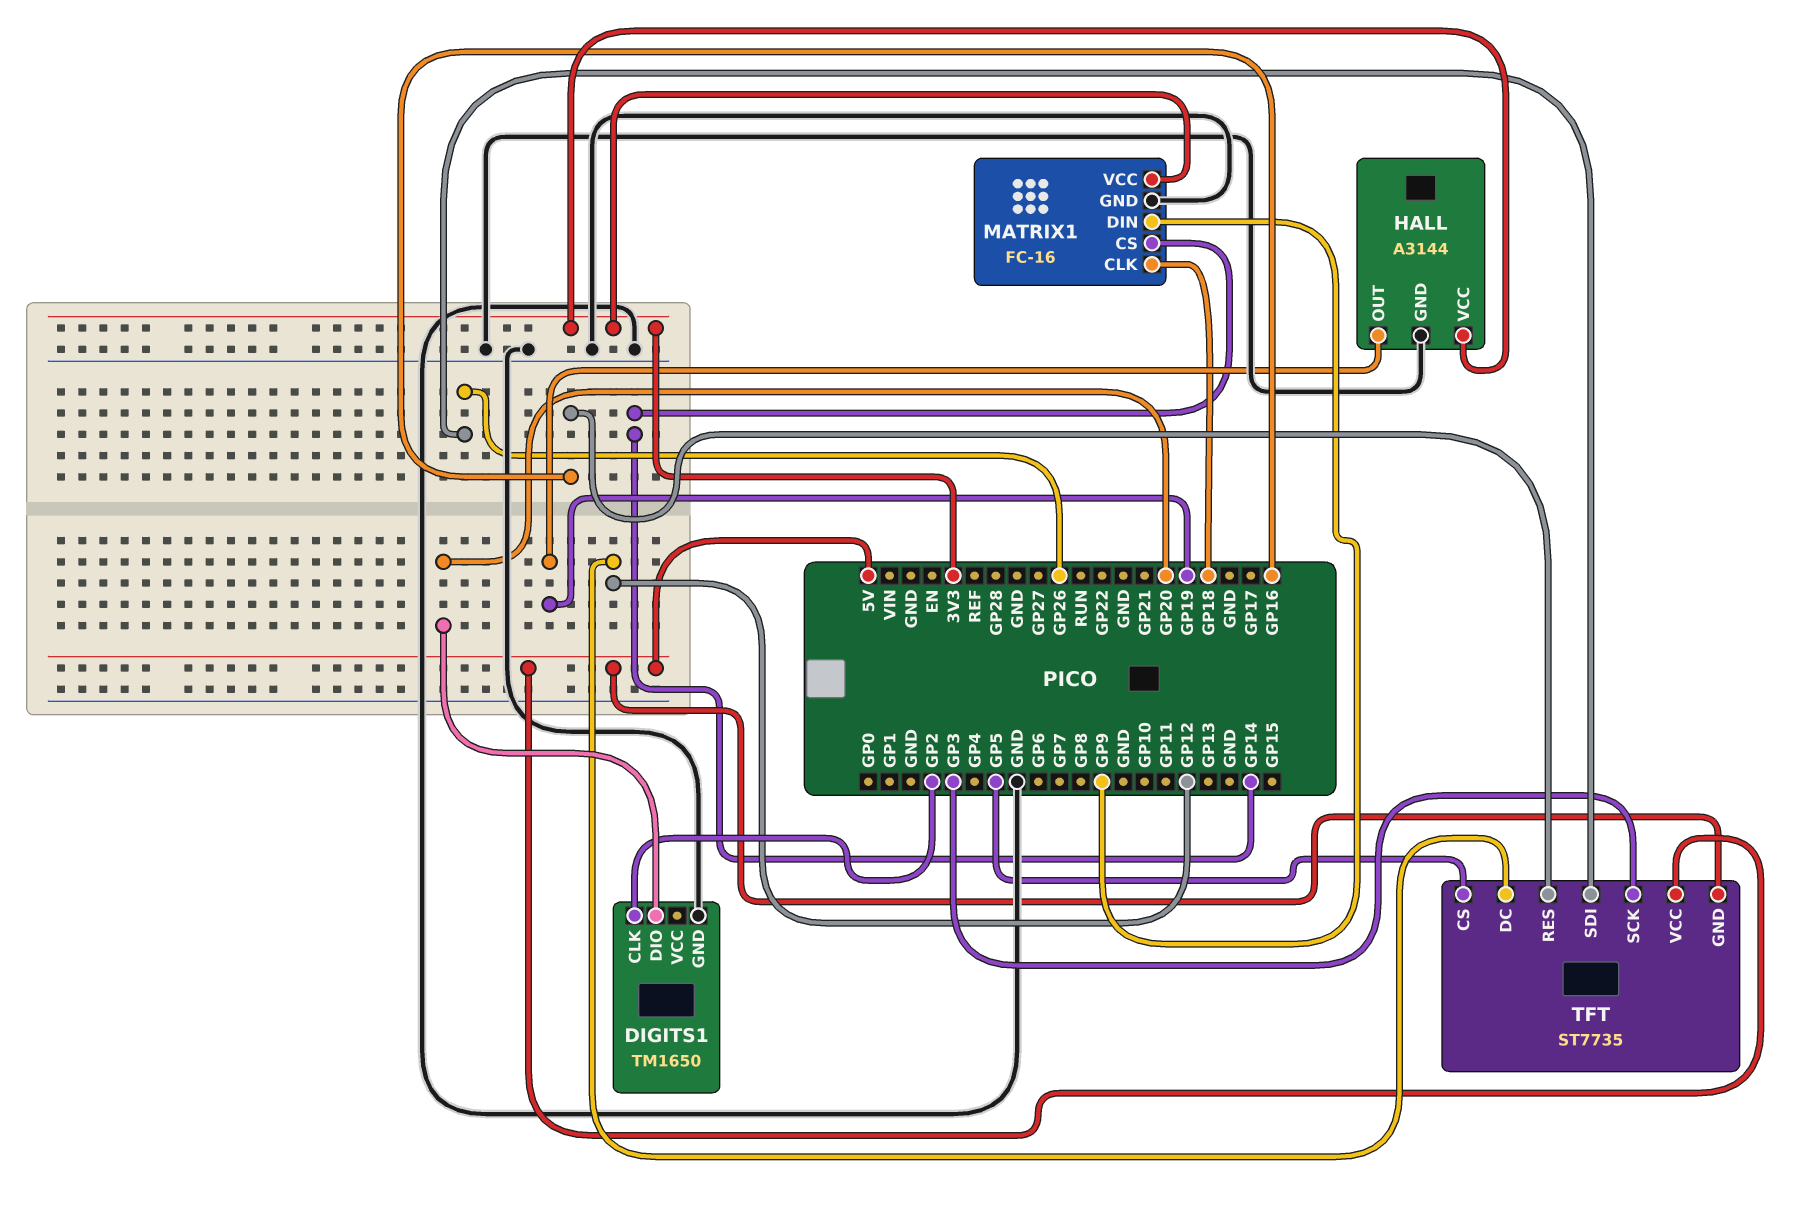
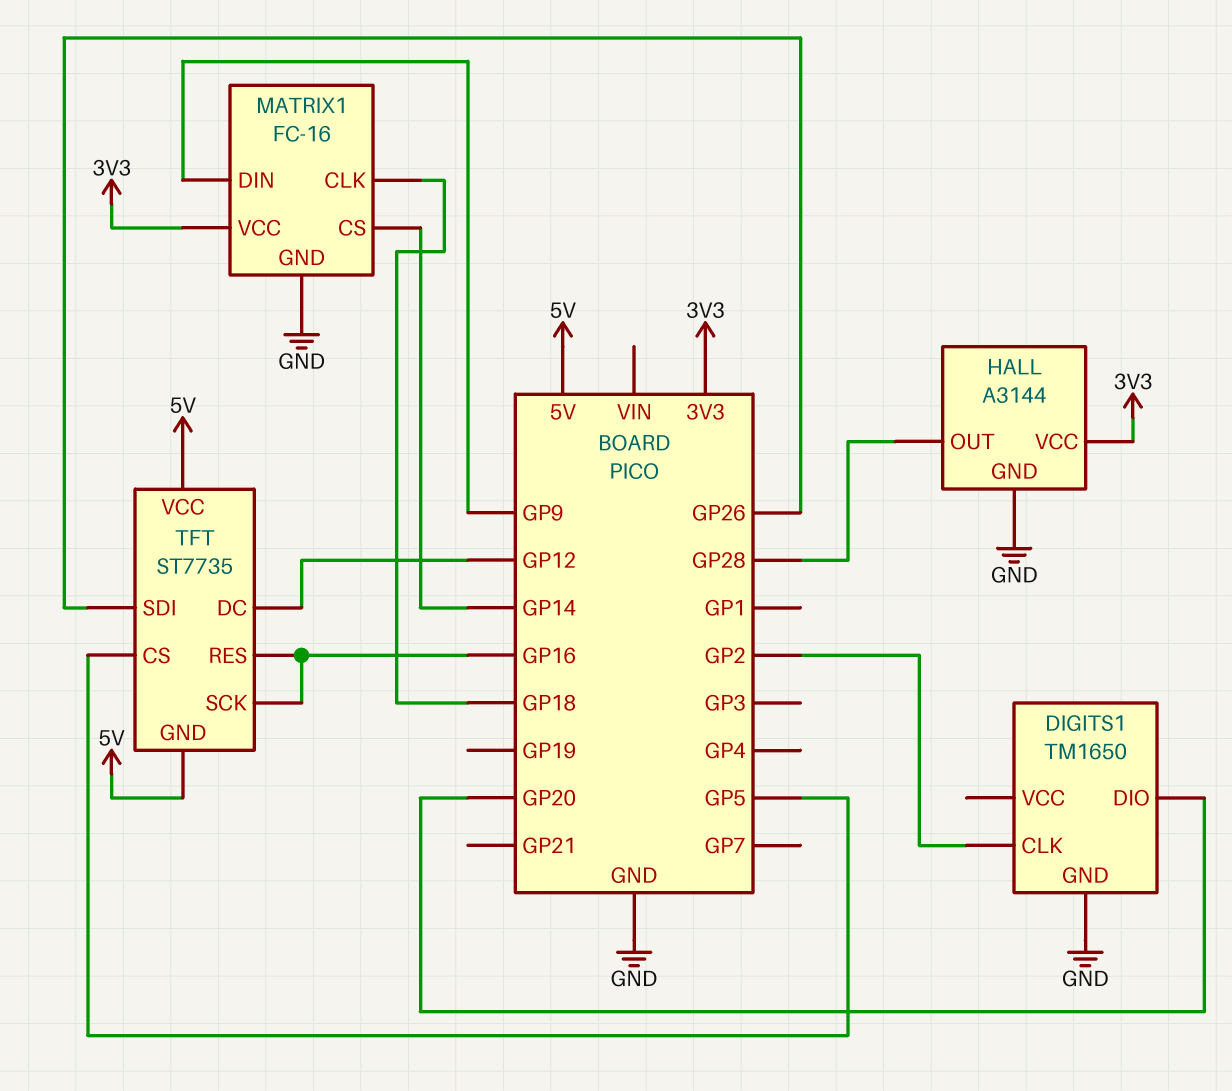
HALL pin OUT: GP19 -> GP28
TFT pin SCK: GP3 -> GP16

